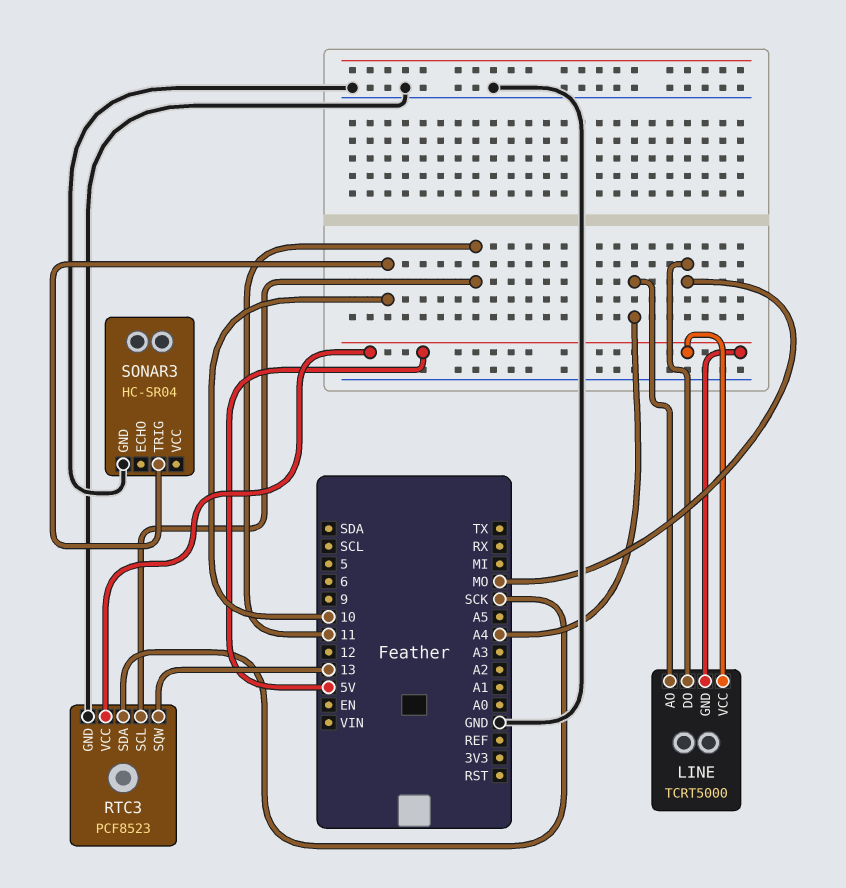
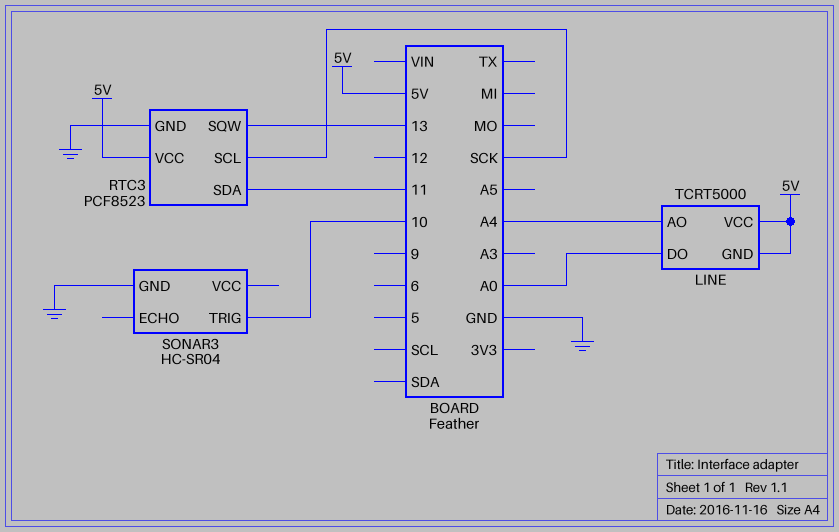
LINE pin DO: MO -> A0
RTC3 pin SCL: 11 -> SCK
RTC3 pin SDA: SCK -> 11

